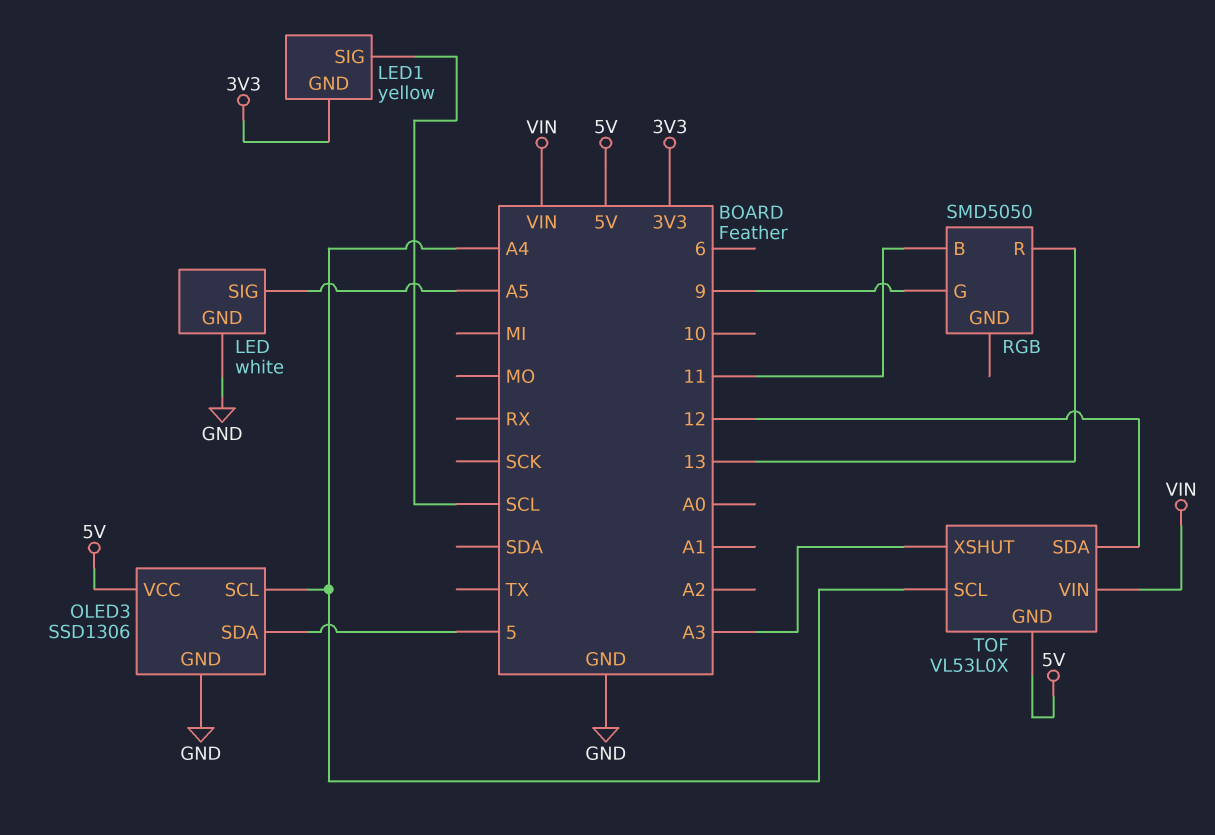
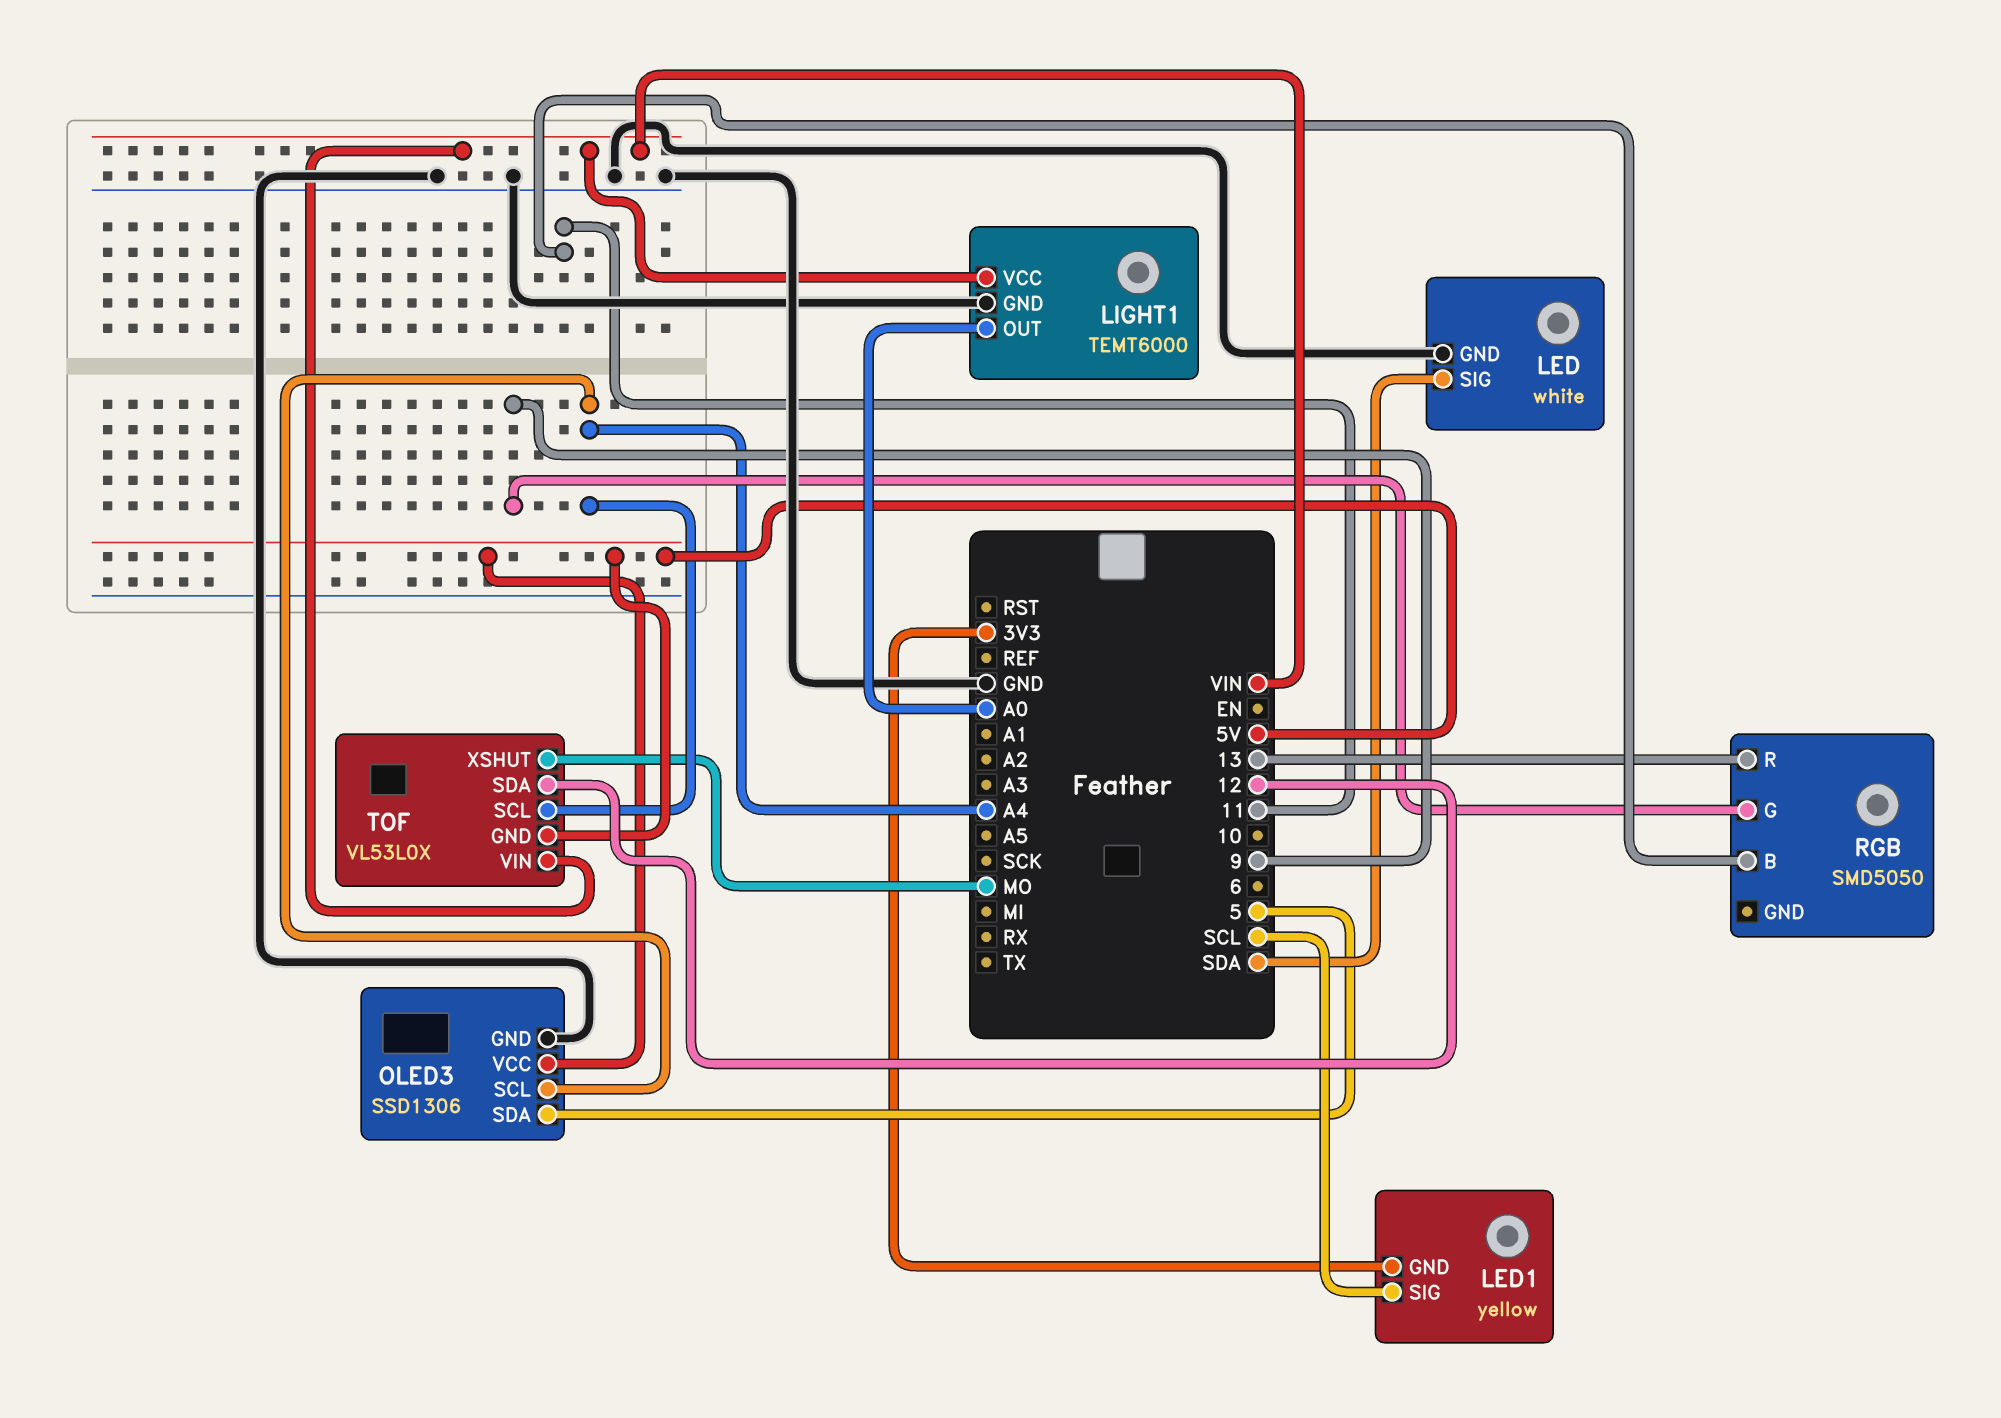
LED pin SIG: A5 -> SDA
LIGHT1: none -> TEMT6000
LIGHT1 pin GND: none -> GND
LIGHT1 pin OUT: none -> A0
LIGHT1 pin VCC: none -> VIN
TOF pin XSHUT: A3 -> MO

